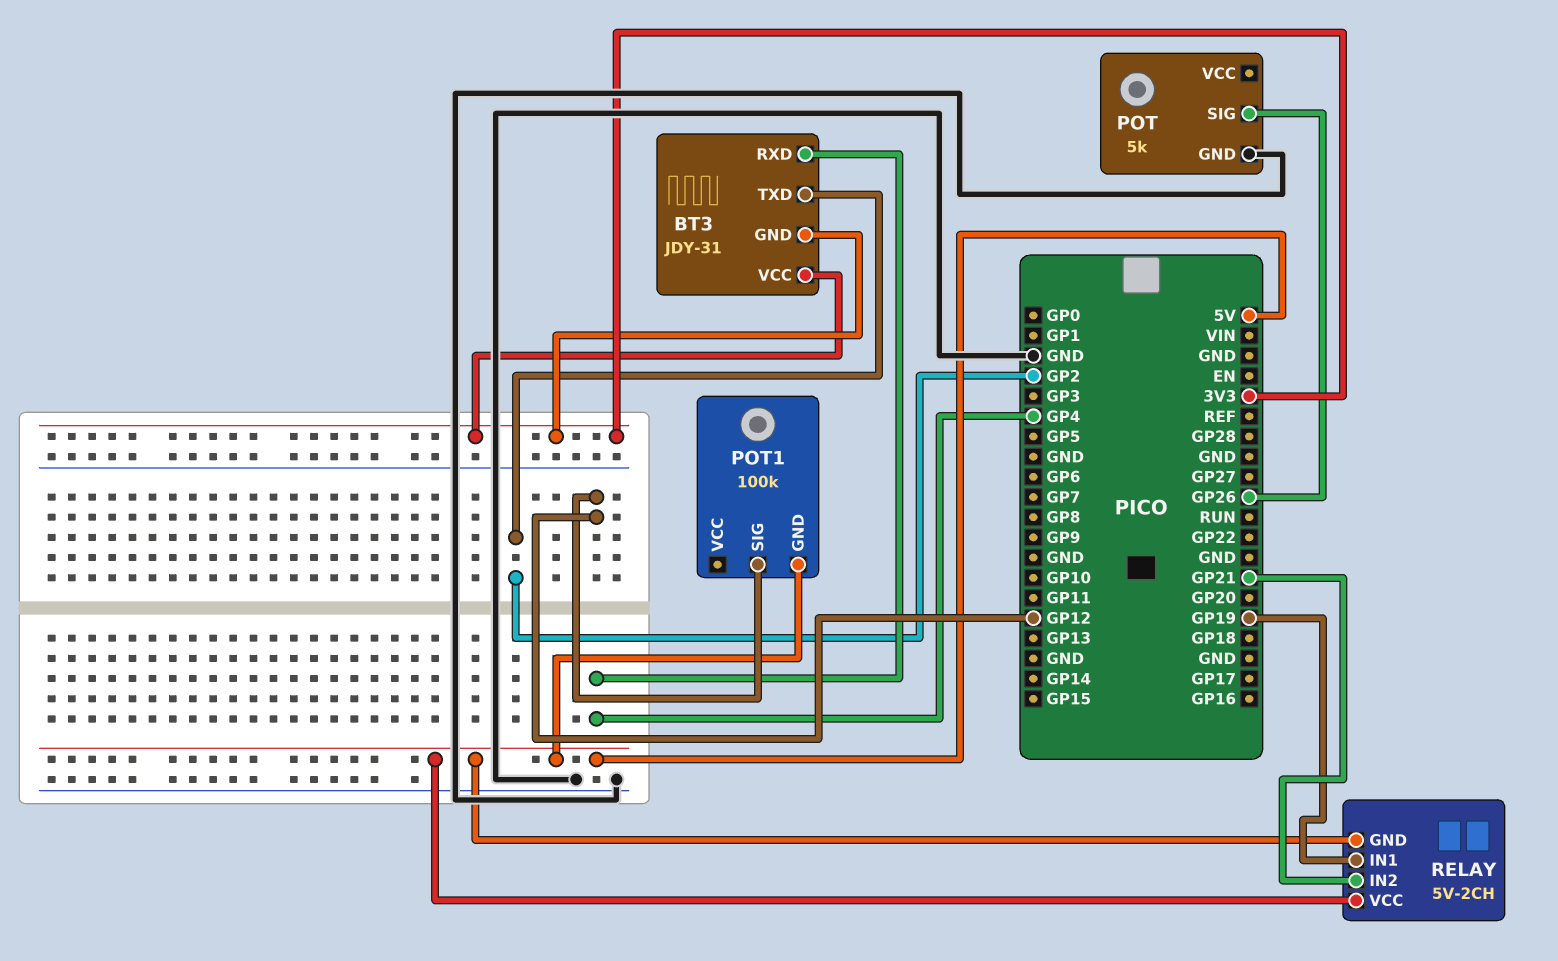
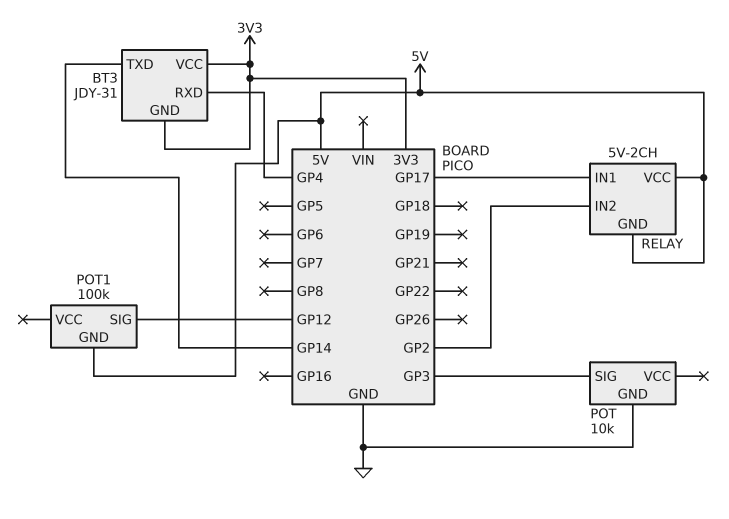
BT3 pin TXD: GP2 -> GP14
POT: 5k -> 10k
POT pin SIG: GP26 -> GP3
RELAY pin IN1: GP19 -> GP17
RELAY pin IN2: GP21 -> GP2

